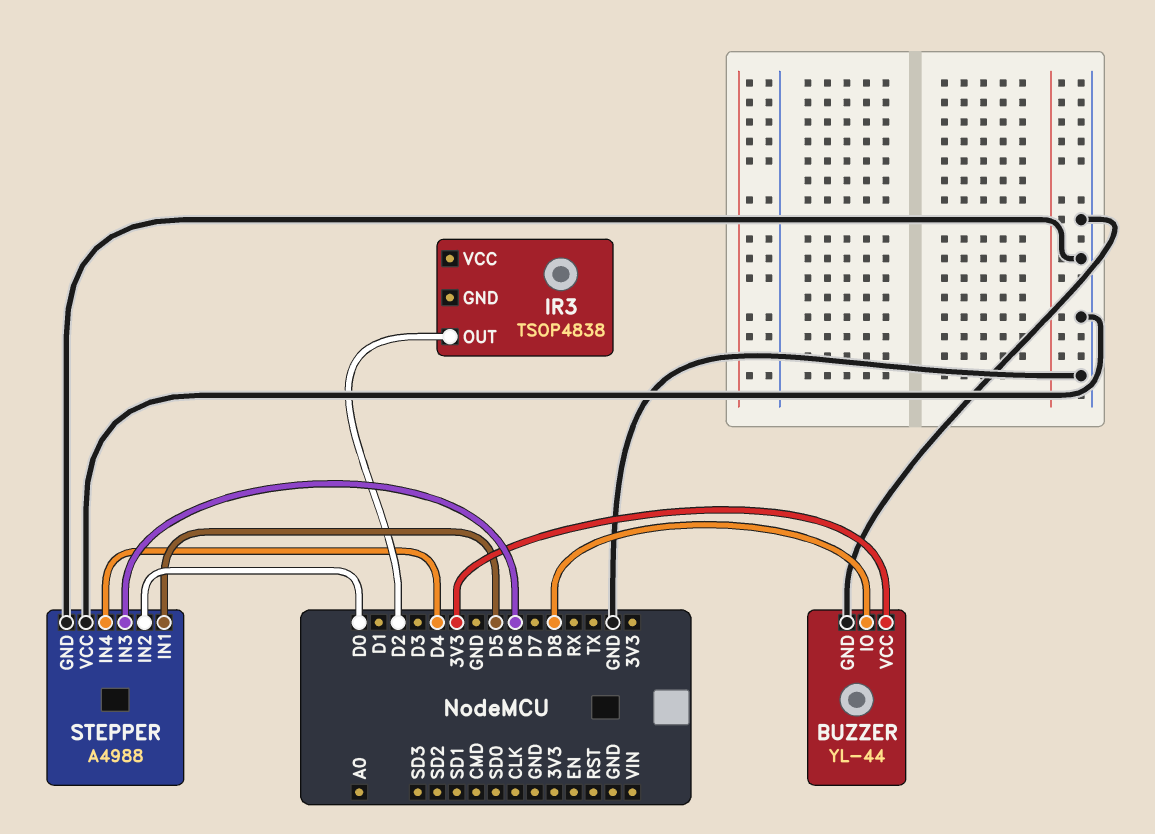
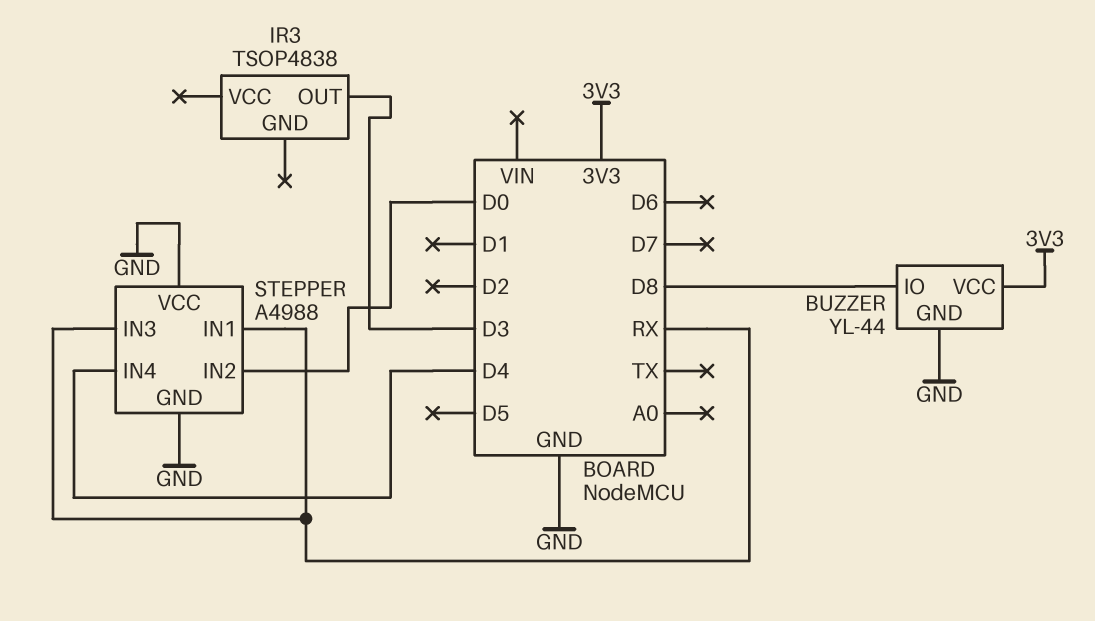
IR3 pin OUT: D2 -> D3
STEPPER pin IN1: D5 -> RX
STEPPER pin IN3: D6 -> RX

